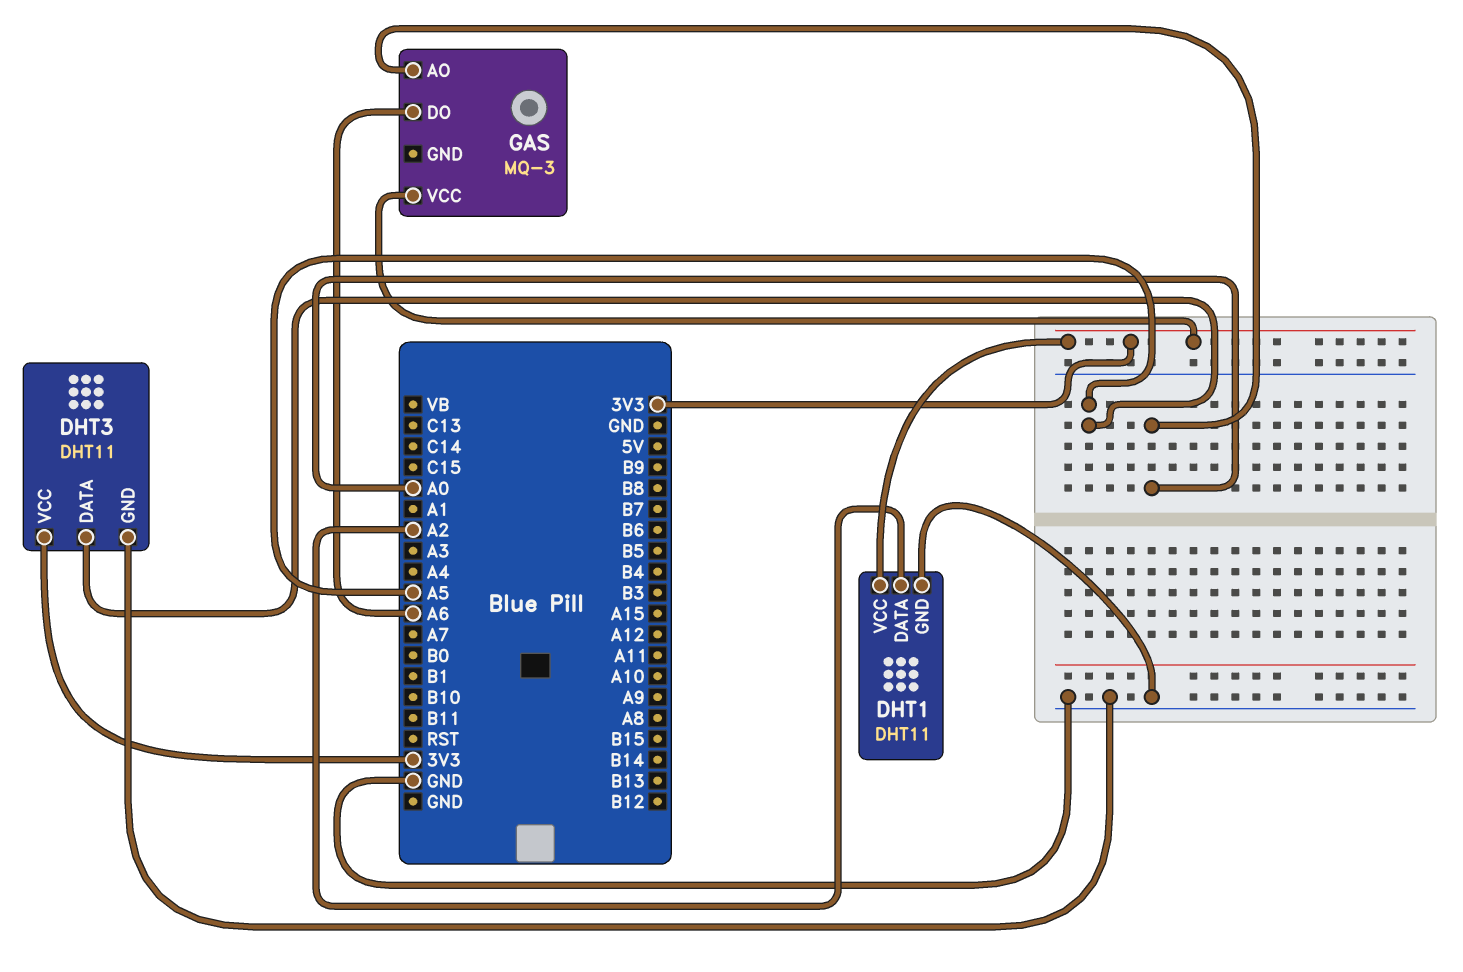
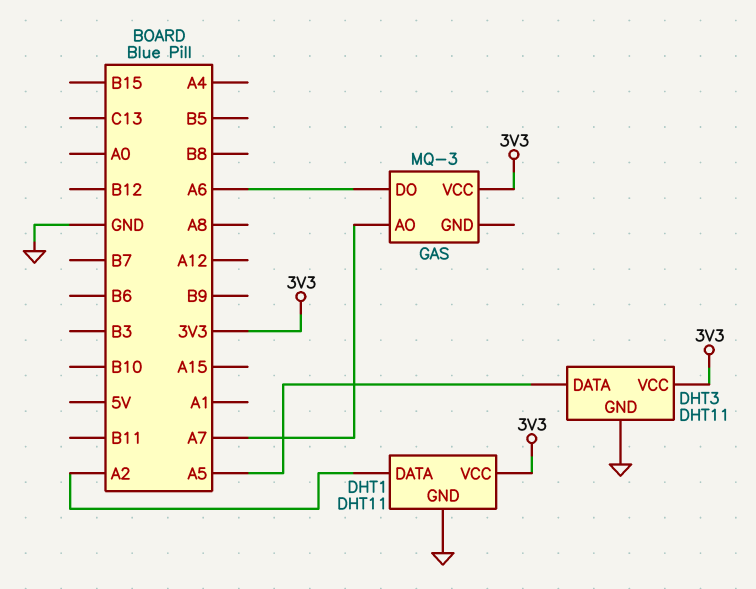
GAS pin AO: A0 -> A7

